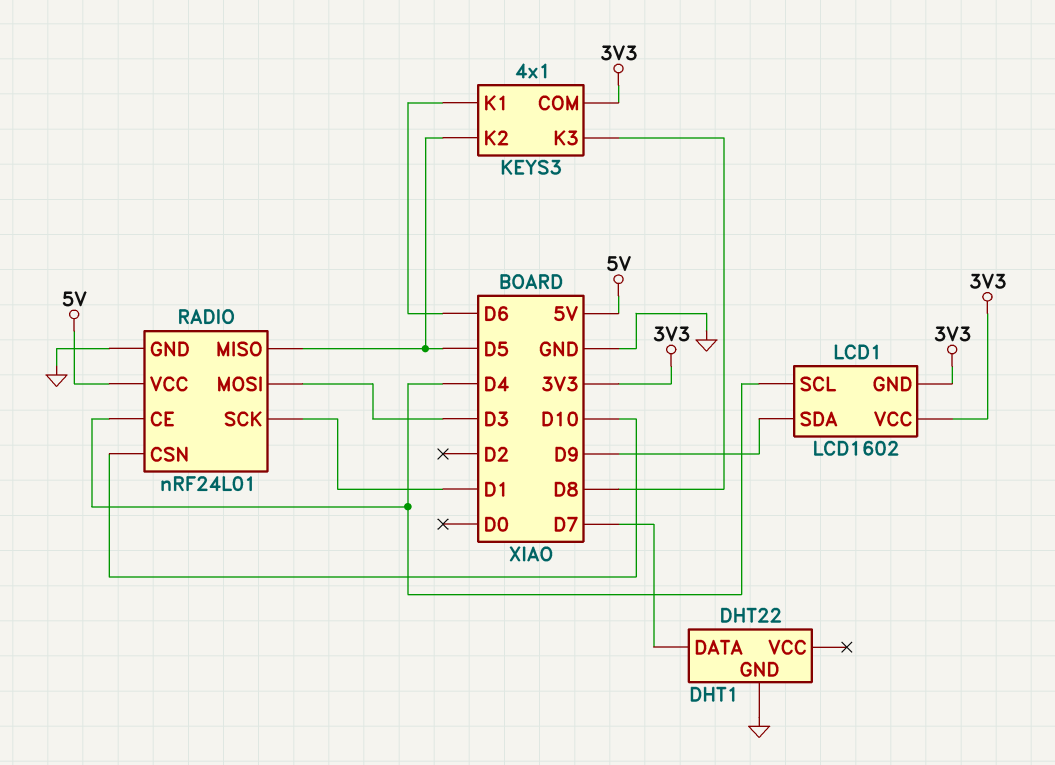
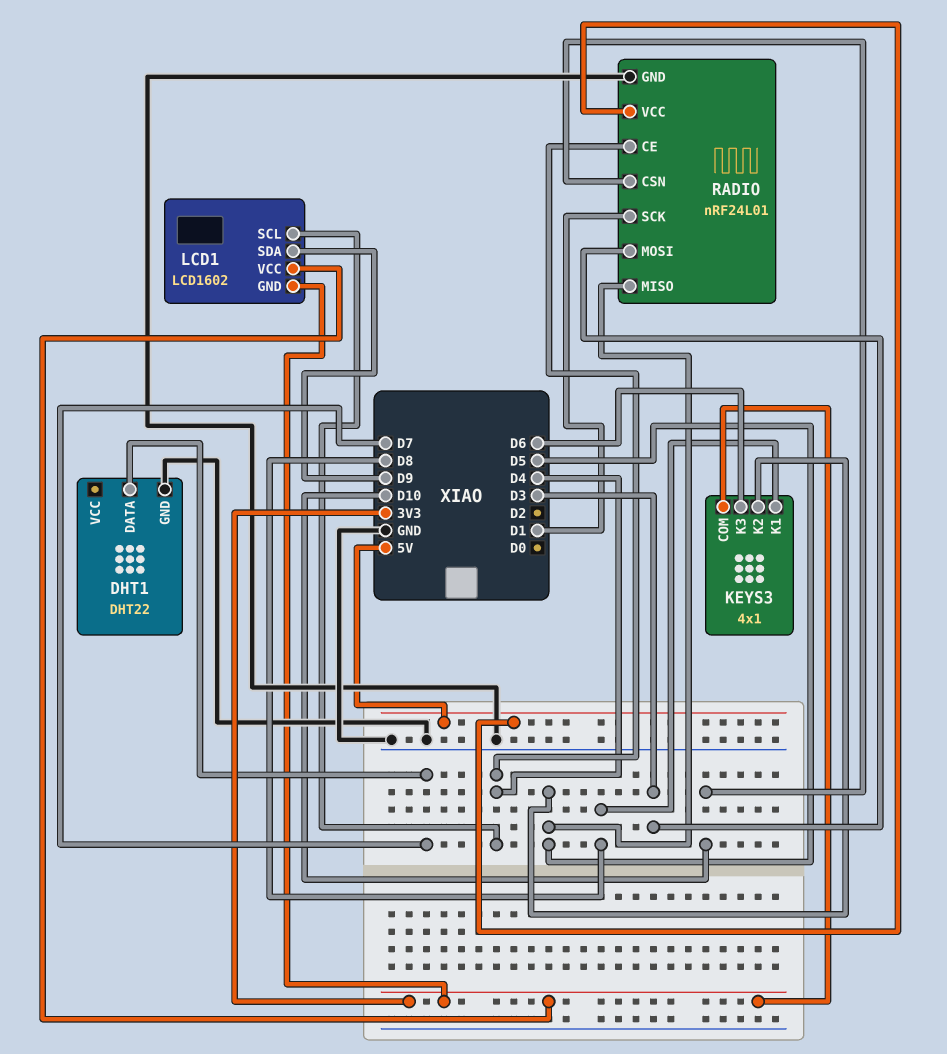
KEYS3 pin K1: D6 -> D8
KEYS3 pin K3: D8 -> D6

